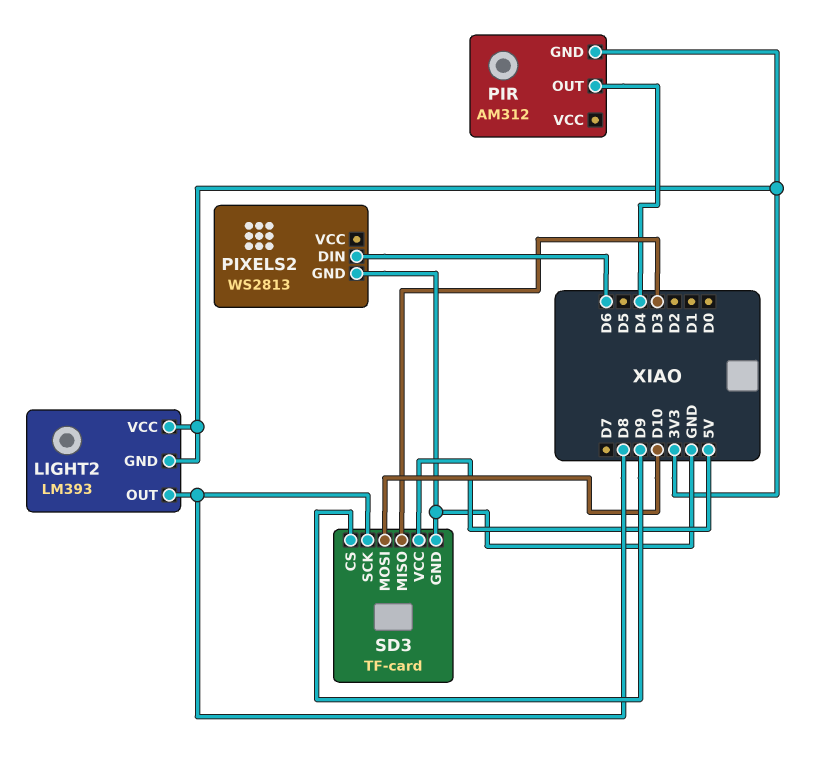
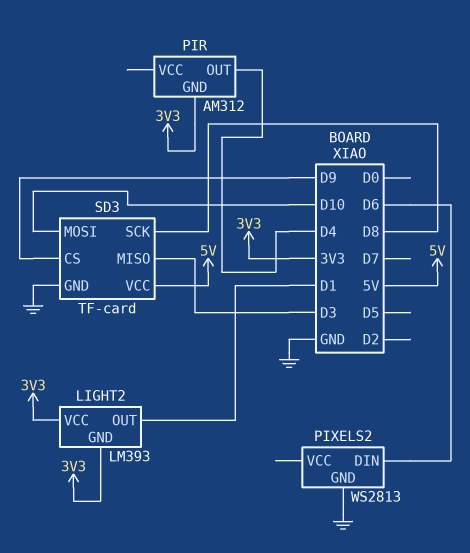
LIGHT2 pin OUT: D8 -> D1

